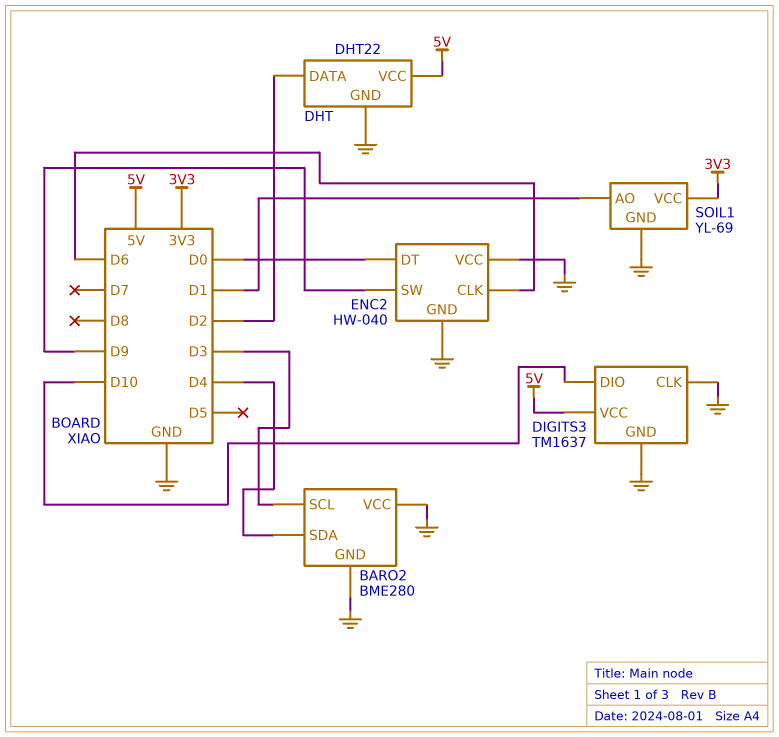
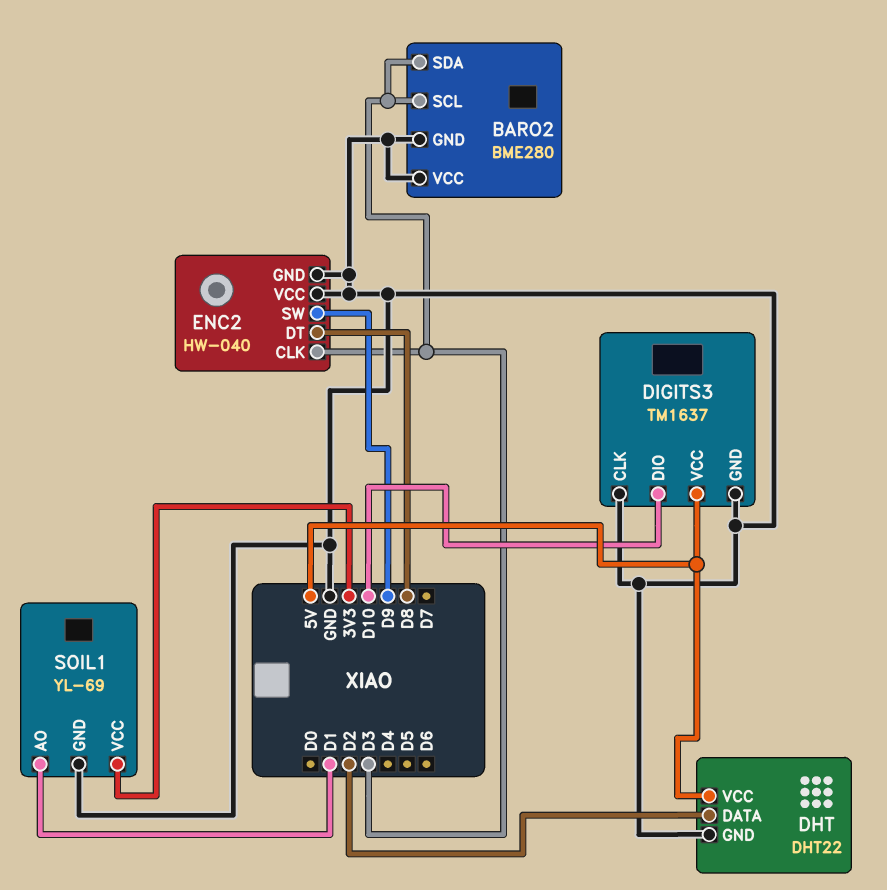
BARO2 pin SDA: D4 -> D3
ENC2 pin CLK: D6 -> D3
ENC2 pin DT: D0 -> D8

